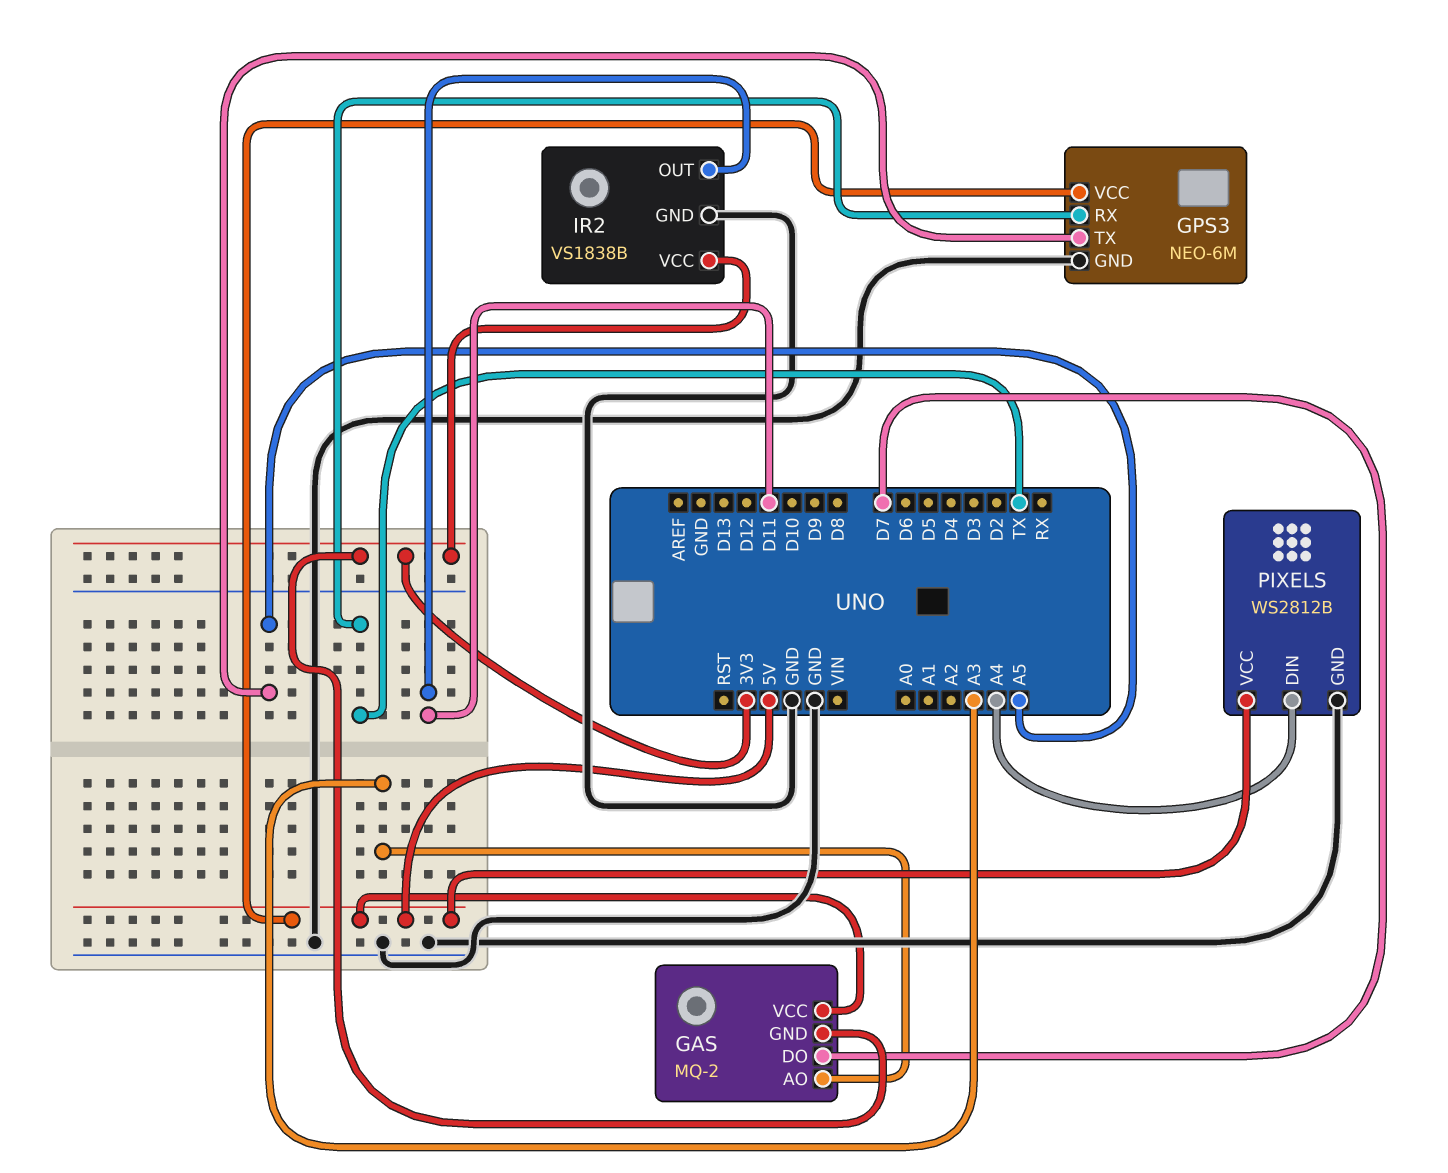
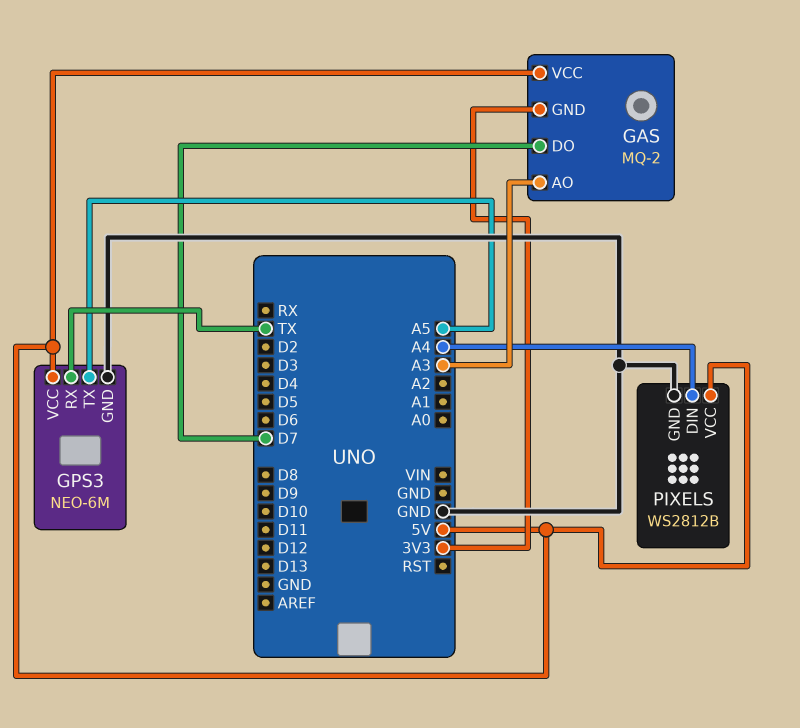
IR2: VS1838B -> none
IR2 pin GND: GND -> none
IR2 pin OUT: D11 -> none
IR2 pin VCC: 3V3 -> none

